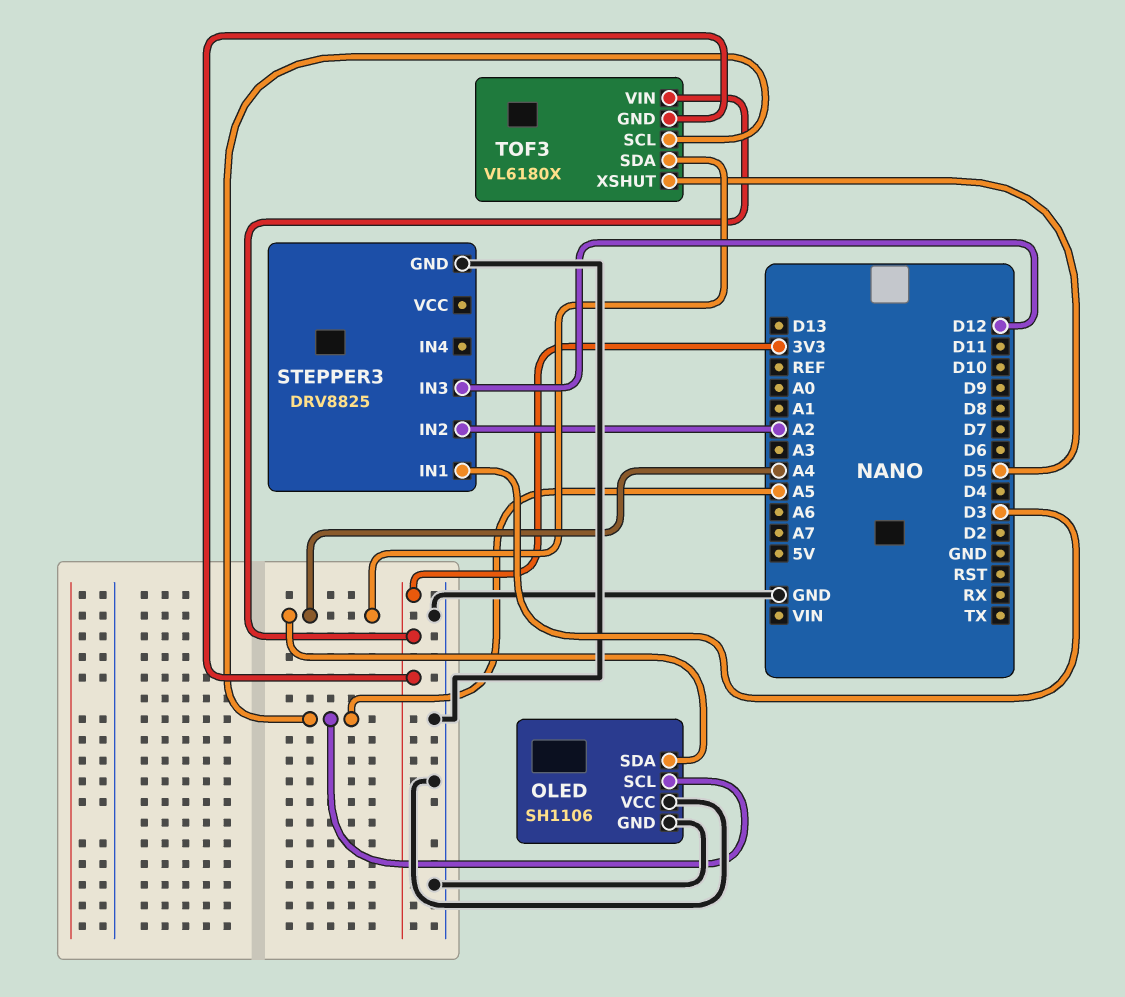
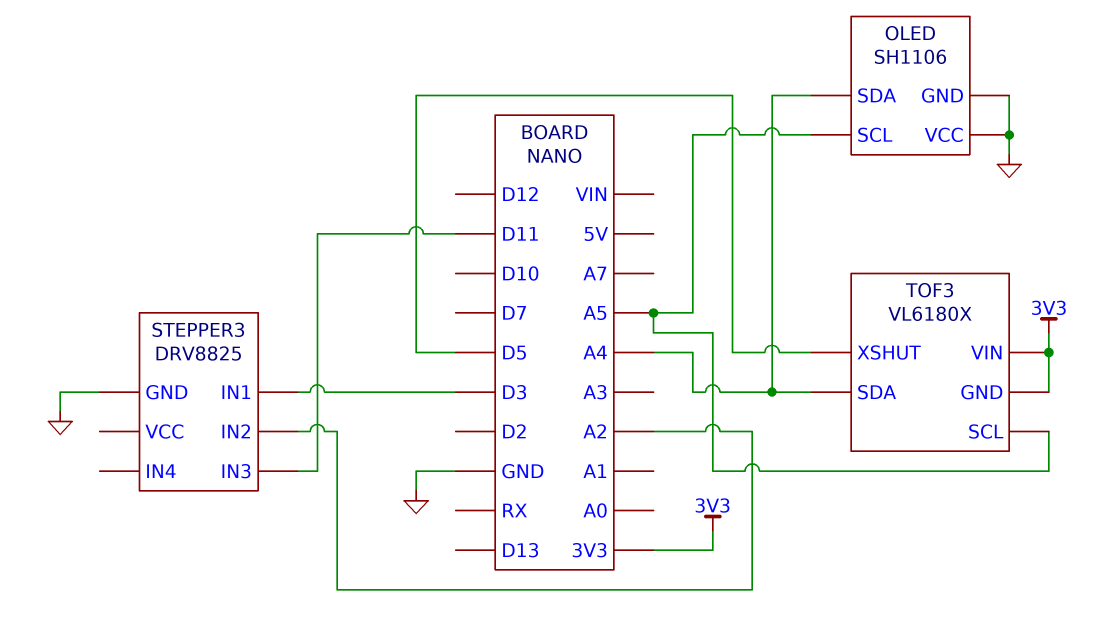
STEPPER3 pin IN3: D12 -> D11

